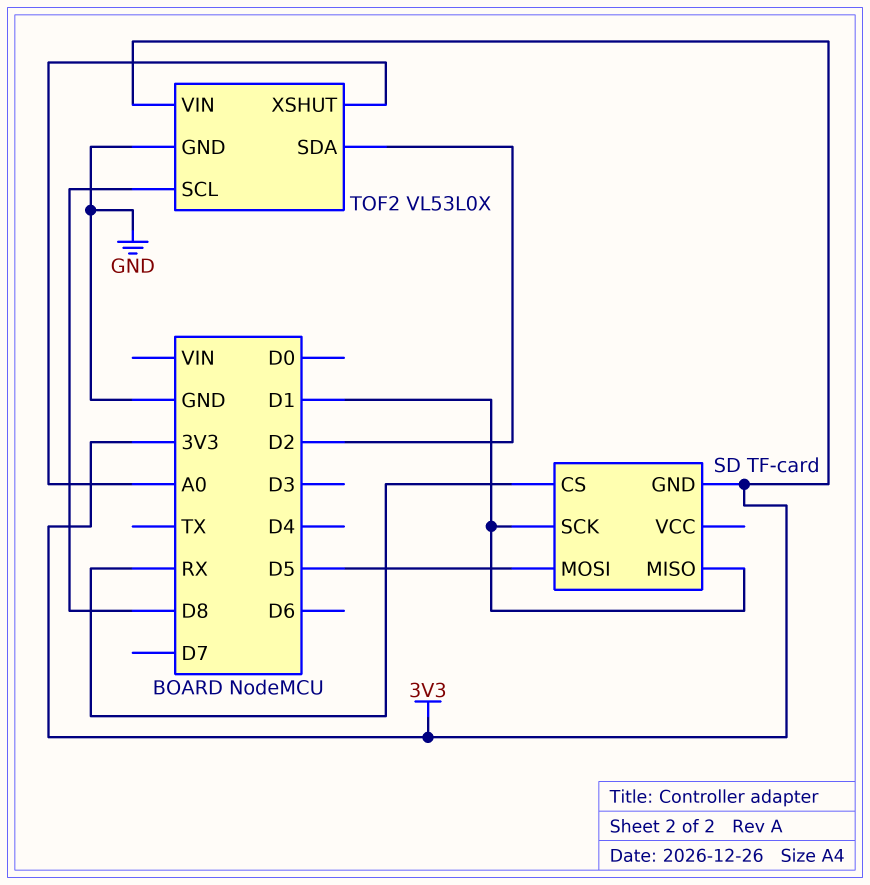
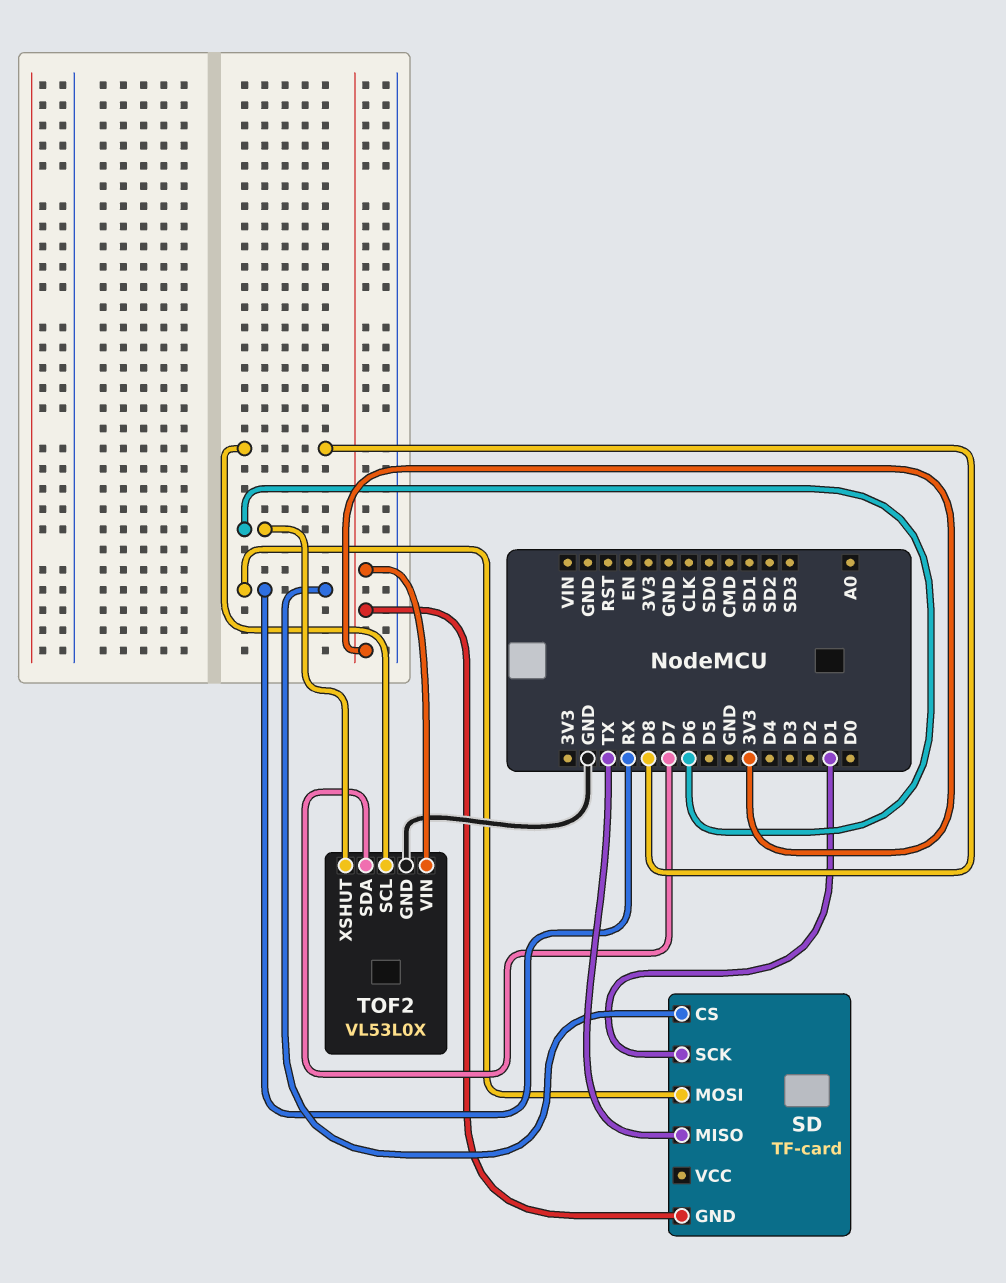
SD pin MISO: D1 -> TX
SD pin MOSI: D5 -> RX
TOF2 pin SDA: D2 -> D7
TOF2 pin XSHUT: A0 -> D6

